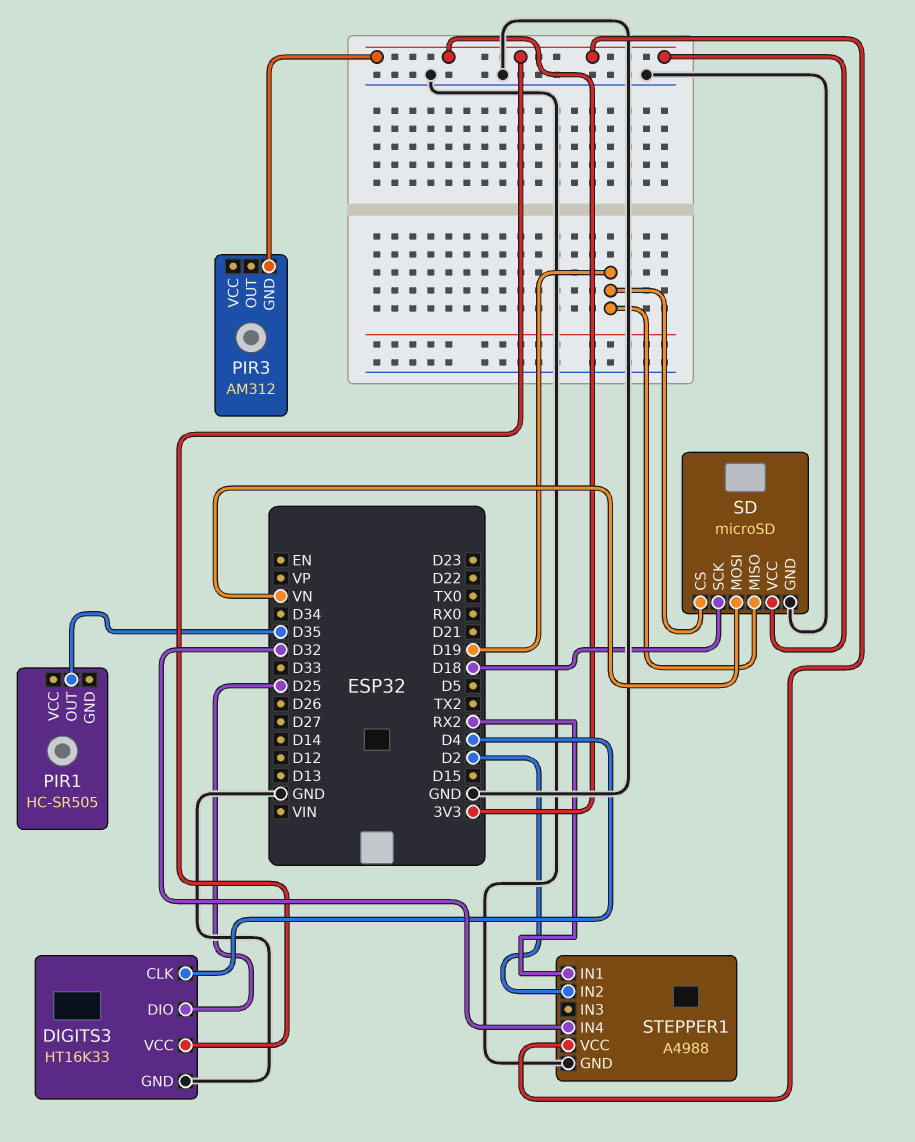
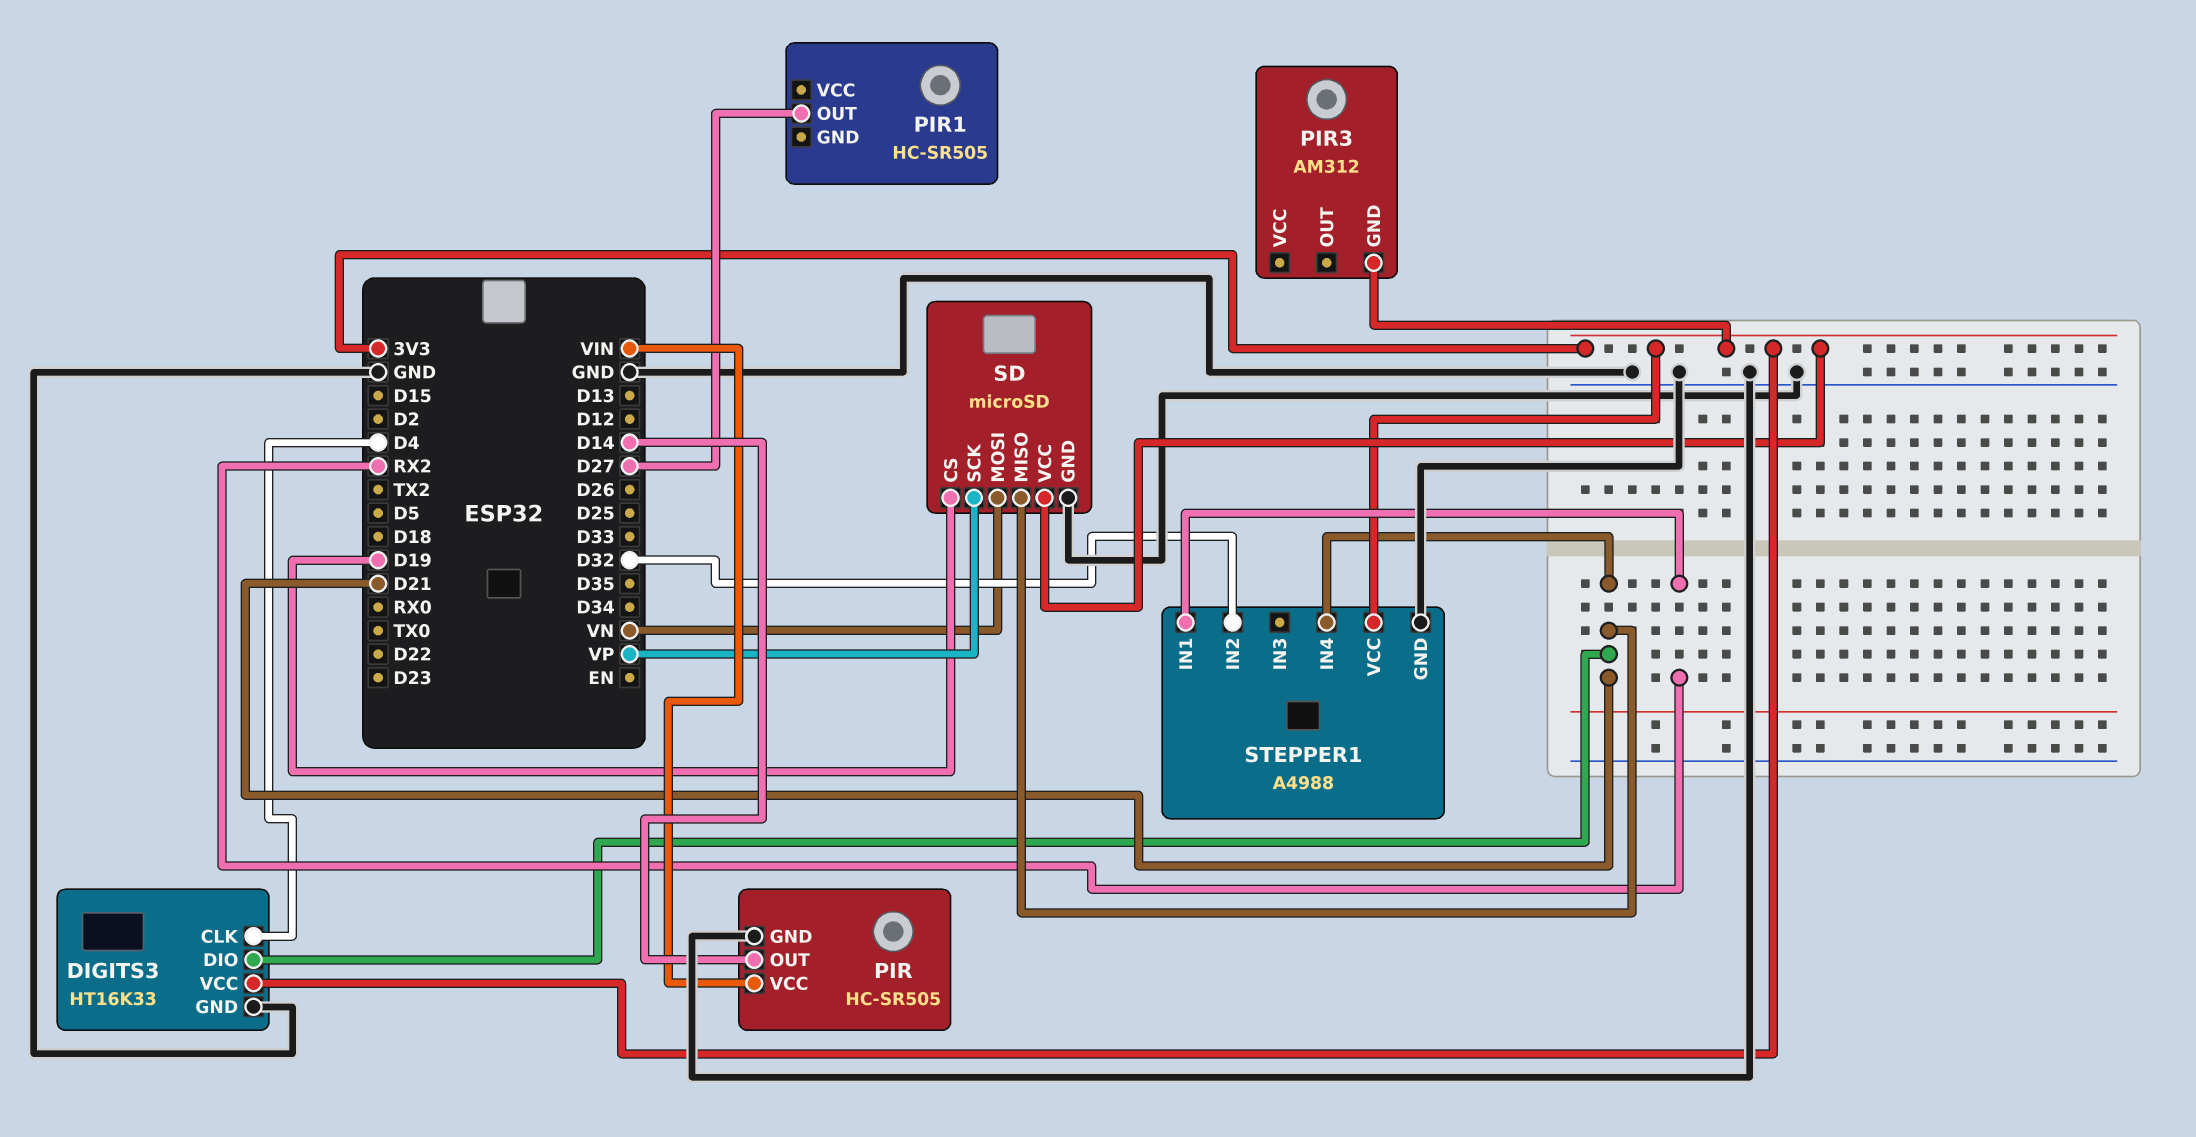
DIGITS3 pin DIO: D25 -> D21
PIR: none -> HC-SR505
PIR pin GND: none -> GND
PIR pin OUT: none -> D14
PIR pin VCC: none -> VIN
PIR1 pin OUT: D35 -> D27
SD pin MISO: D19 -> D21
SD pin SCK: D18 -> VP
STEPPER1 pin IN2: D2 -> D32
STEPPER1 pin IN4: D32 -> D21

